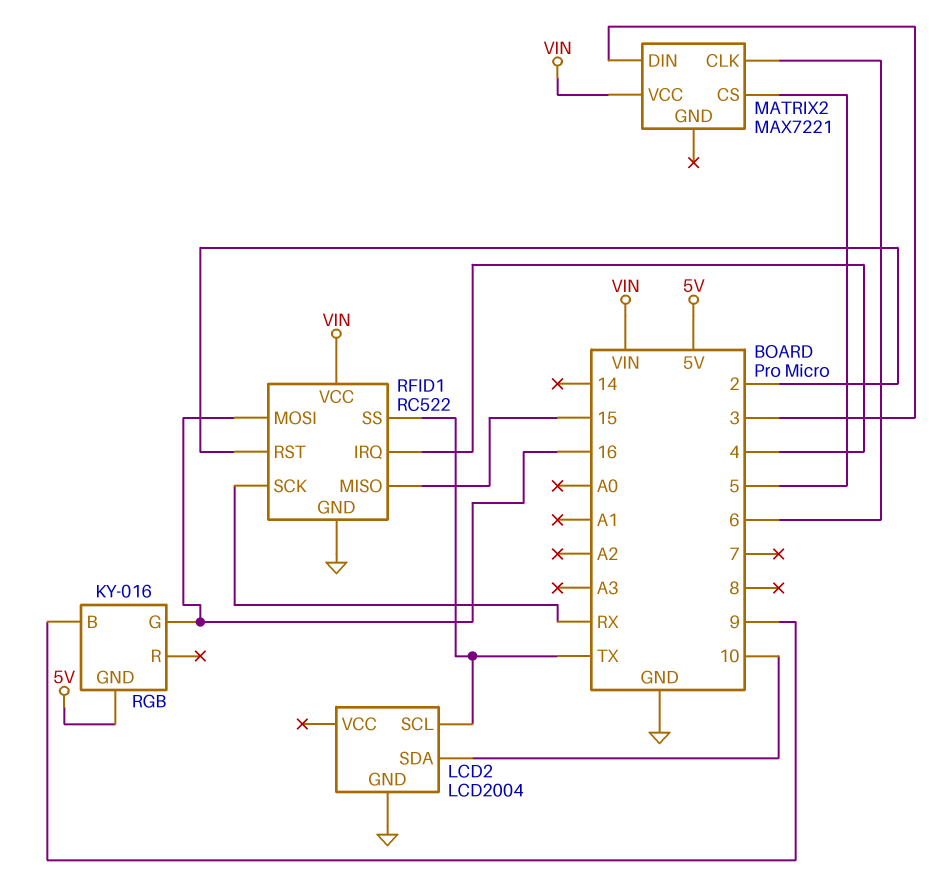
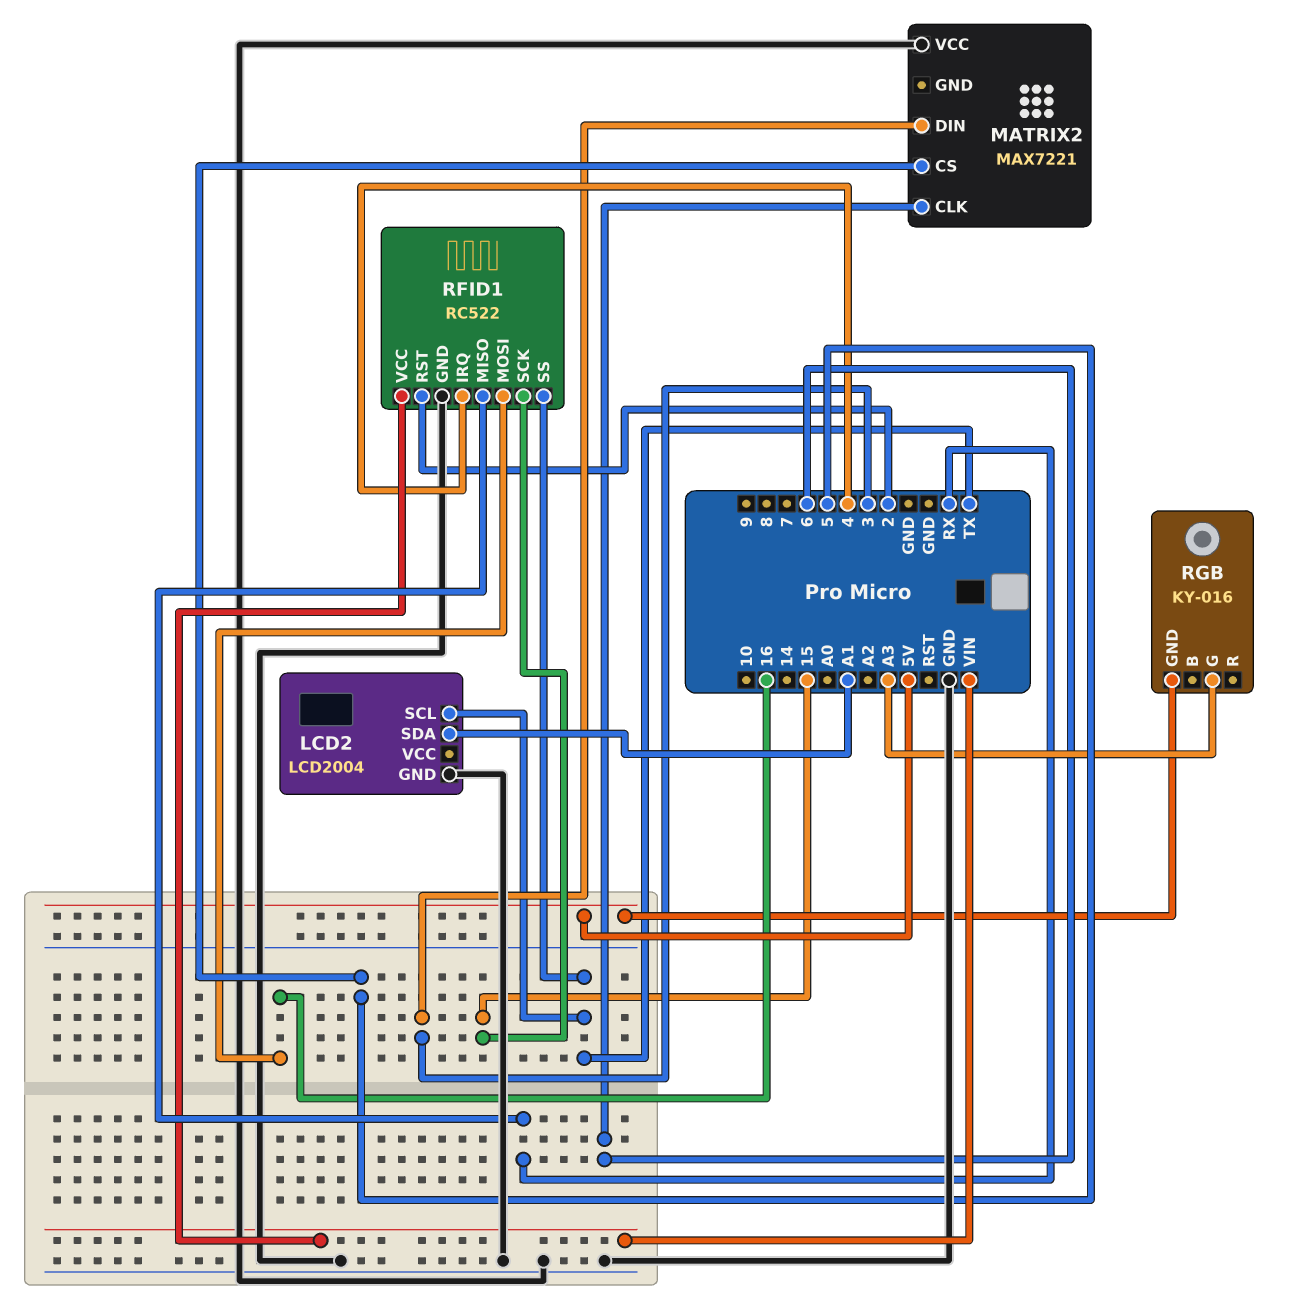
LCD2 pin SDA: 10 -> A1
MATRIX2 pin VCC: VIN -> GND
RFID1 pin MISO: 15 -> RX
RFID1 pin SCK: RX -> 15
RGB pin B: 9 -> none
RGB pin G: 16 -> A3

